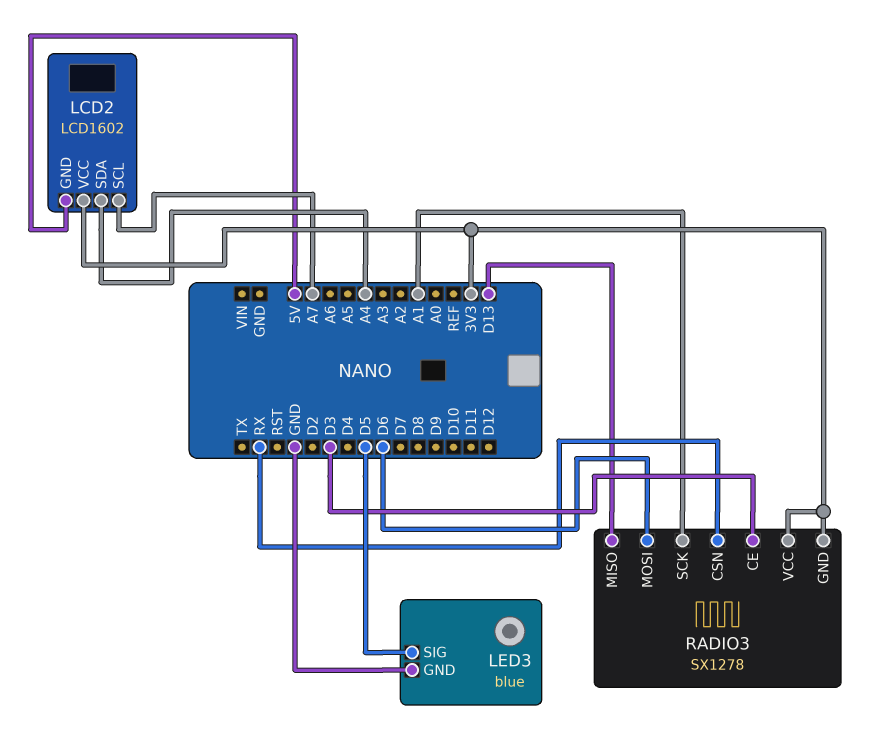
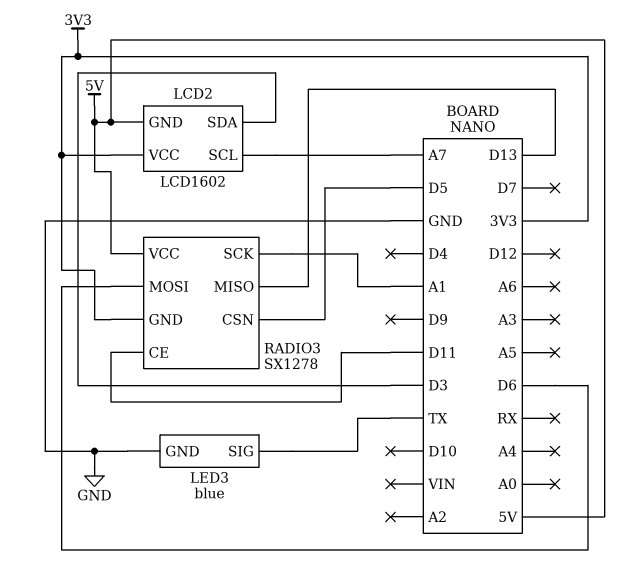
LCD2 pin SDA: A4 -> D3
LED3 pin SIG: D5 -> TX
RADIO3 pin CE: D3 -> D11
RADIO3 pin CSN: RX -> D5
RADIO3 pin VCC: 3V3 -> 5V

